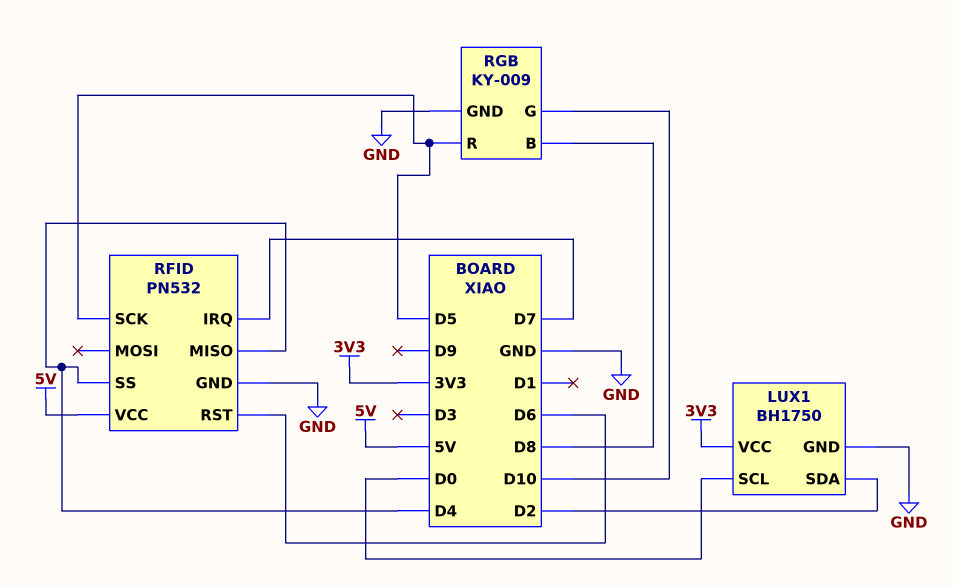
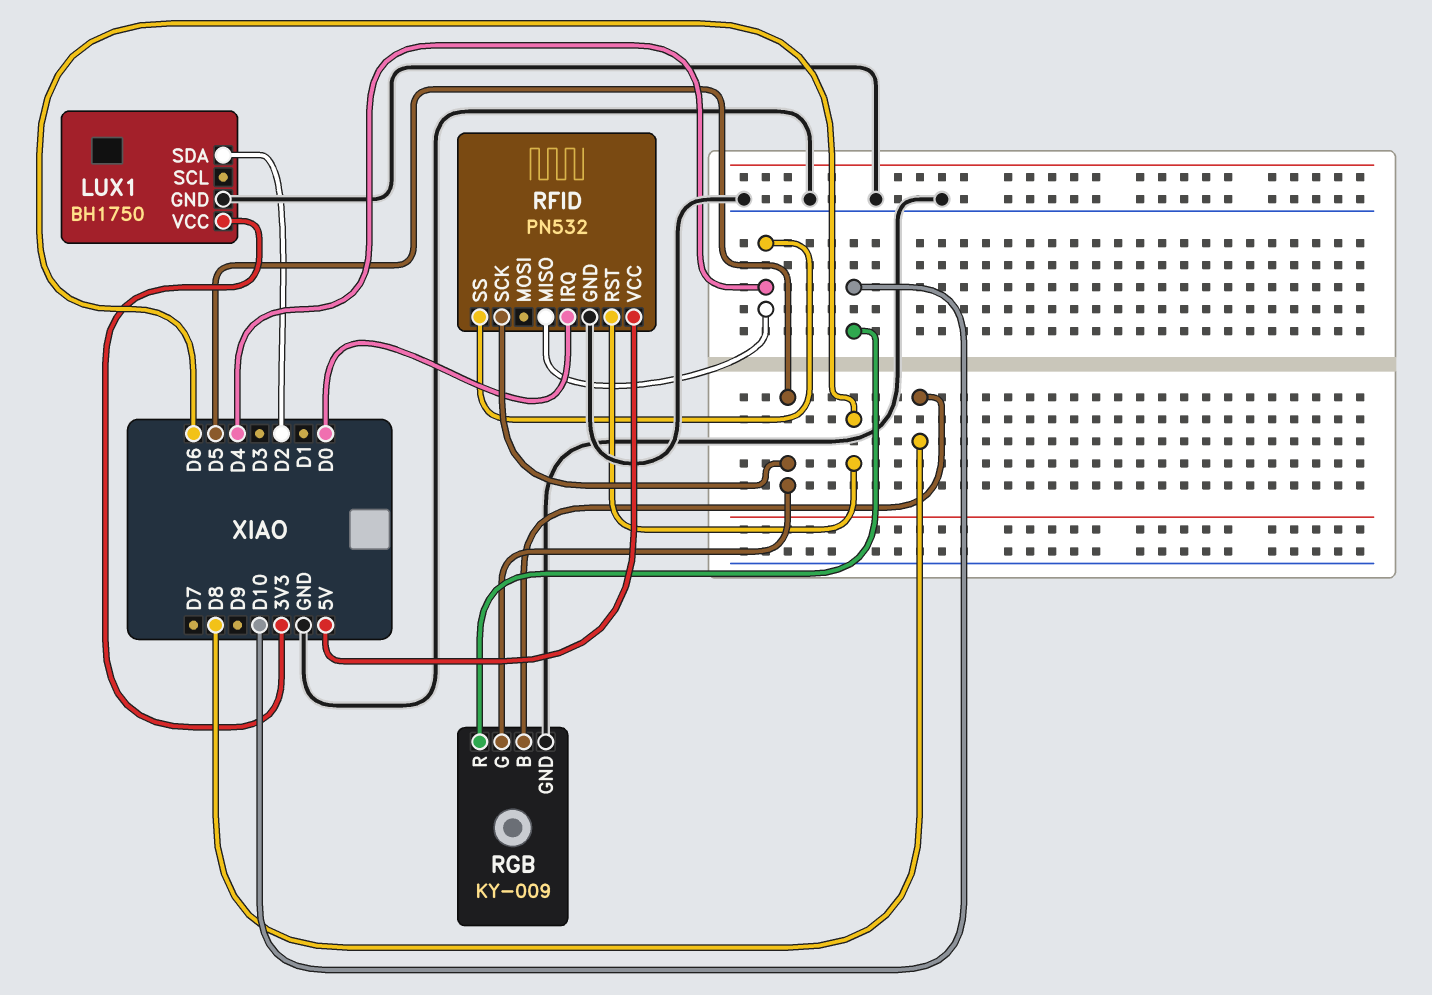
LUX1 pin SCL: D0 -> none
RFID pin IRQ: D7 -> D0
RGB pin G: D10 -> D5
RGB pin R: D5 -> D10

